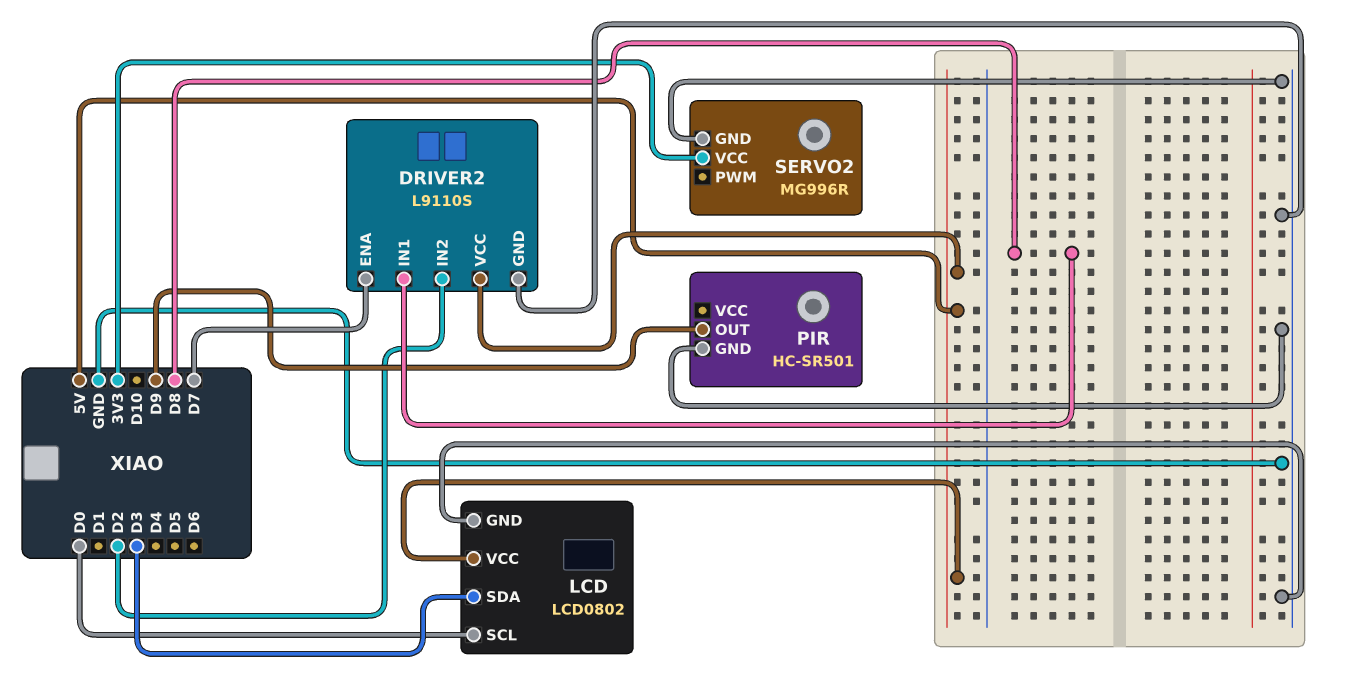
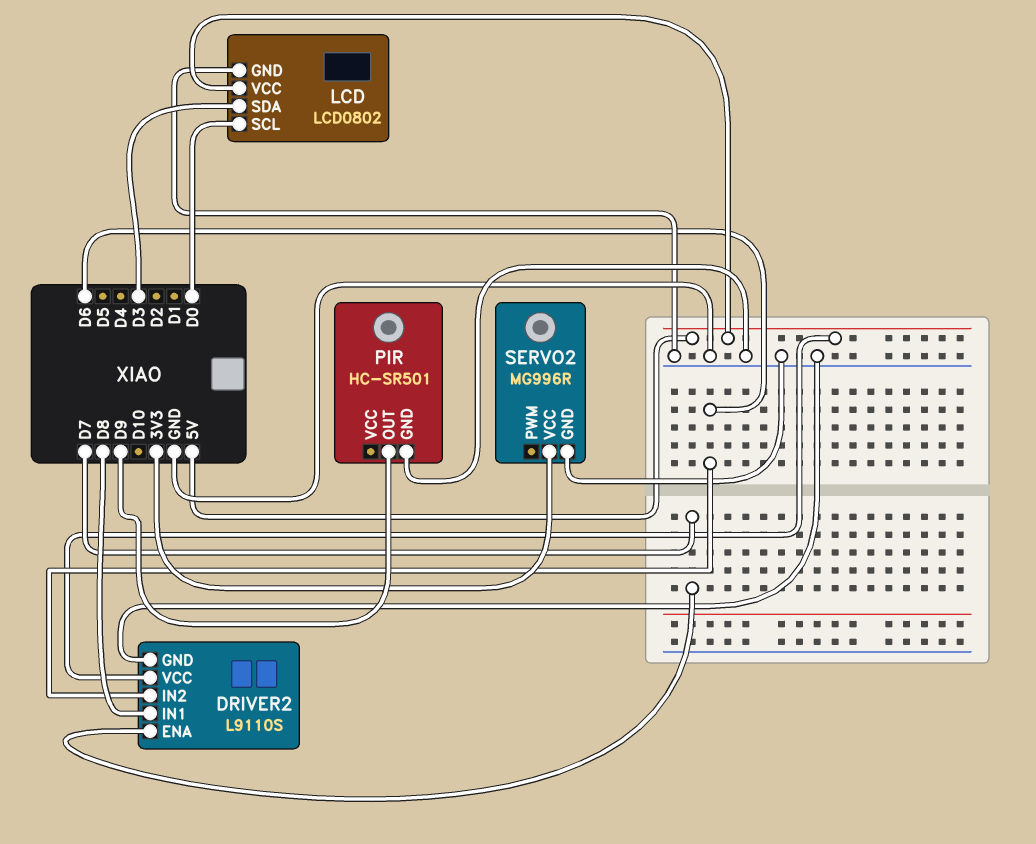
DRIVER2 pin IN2: D2 -> D6

